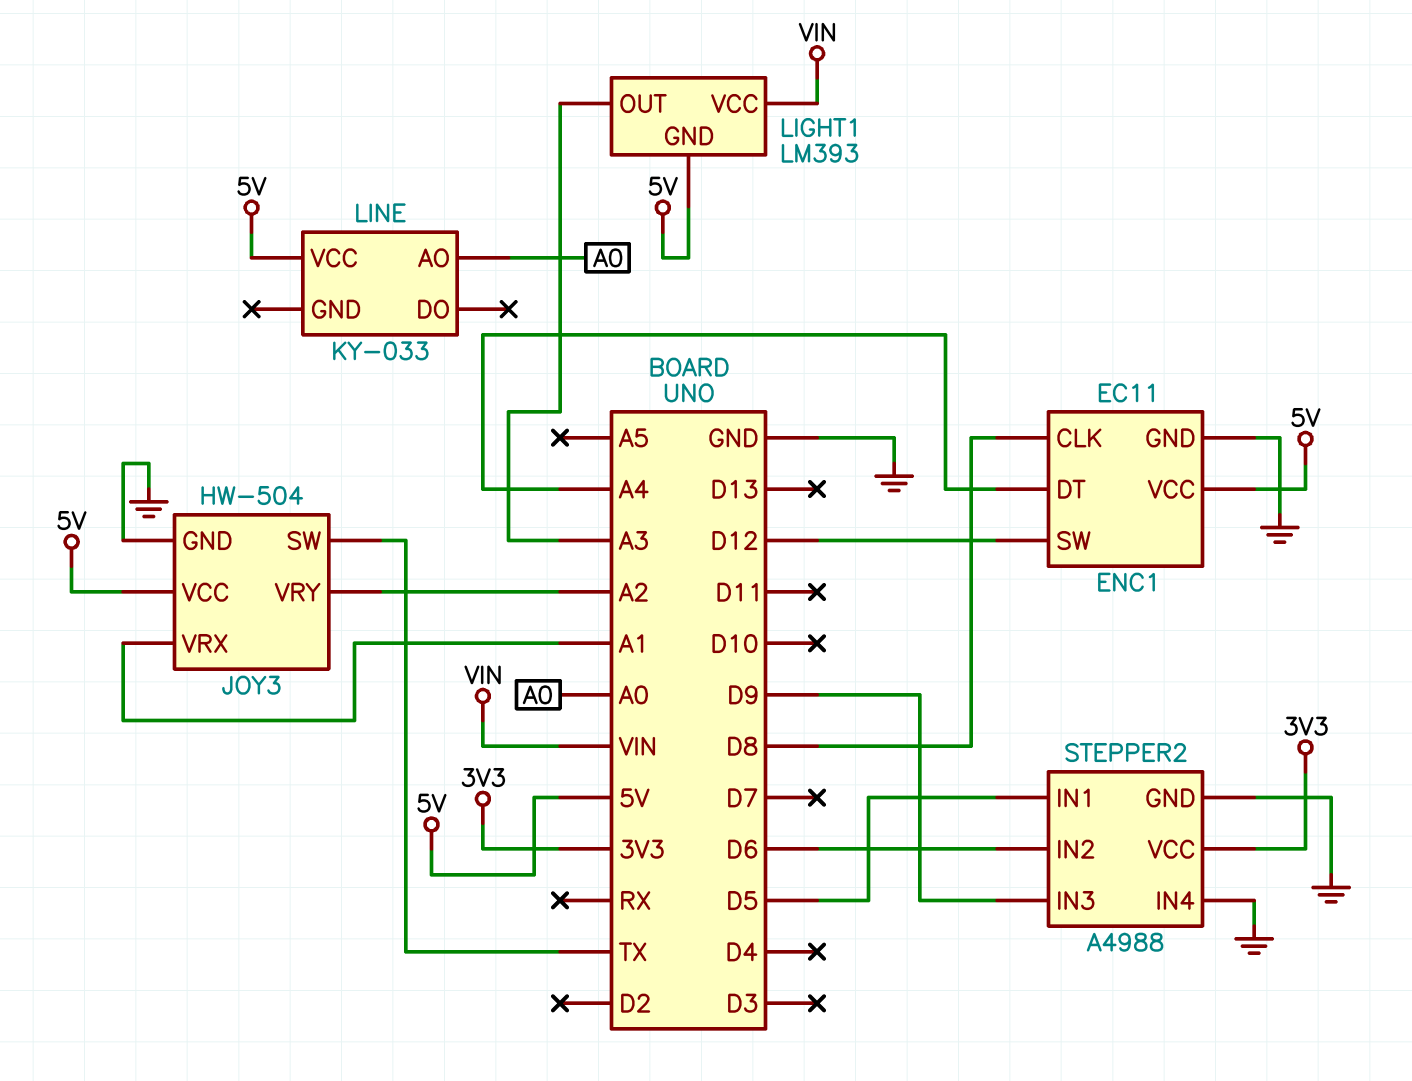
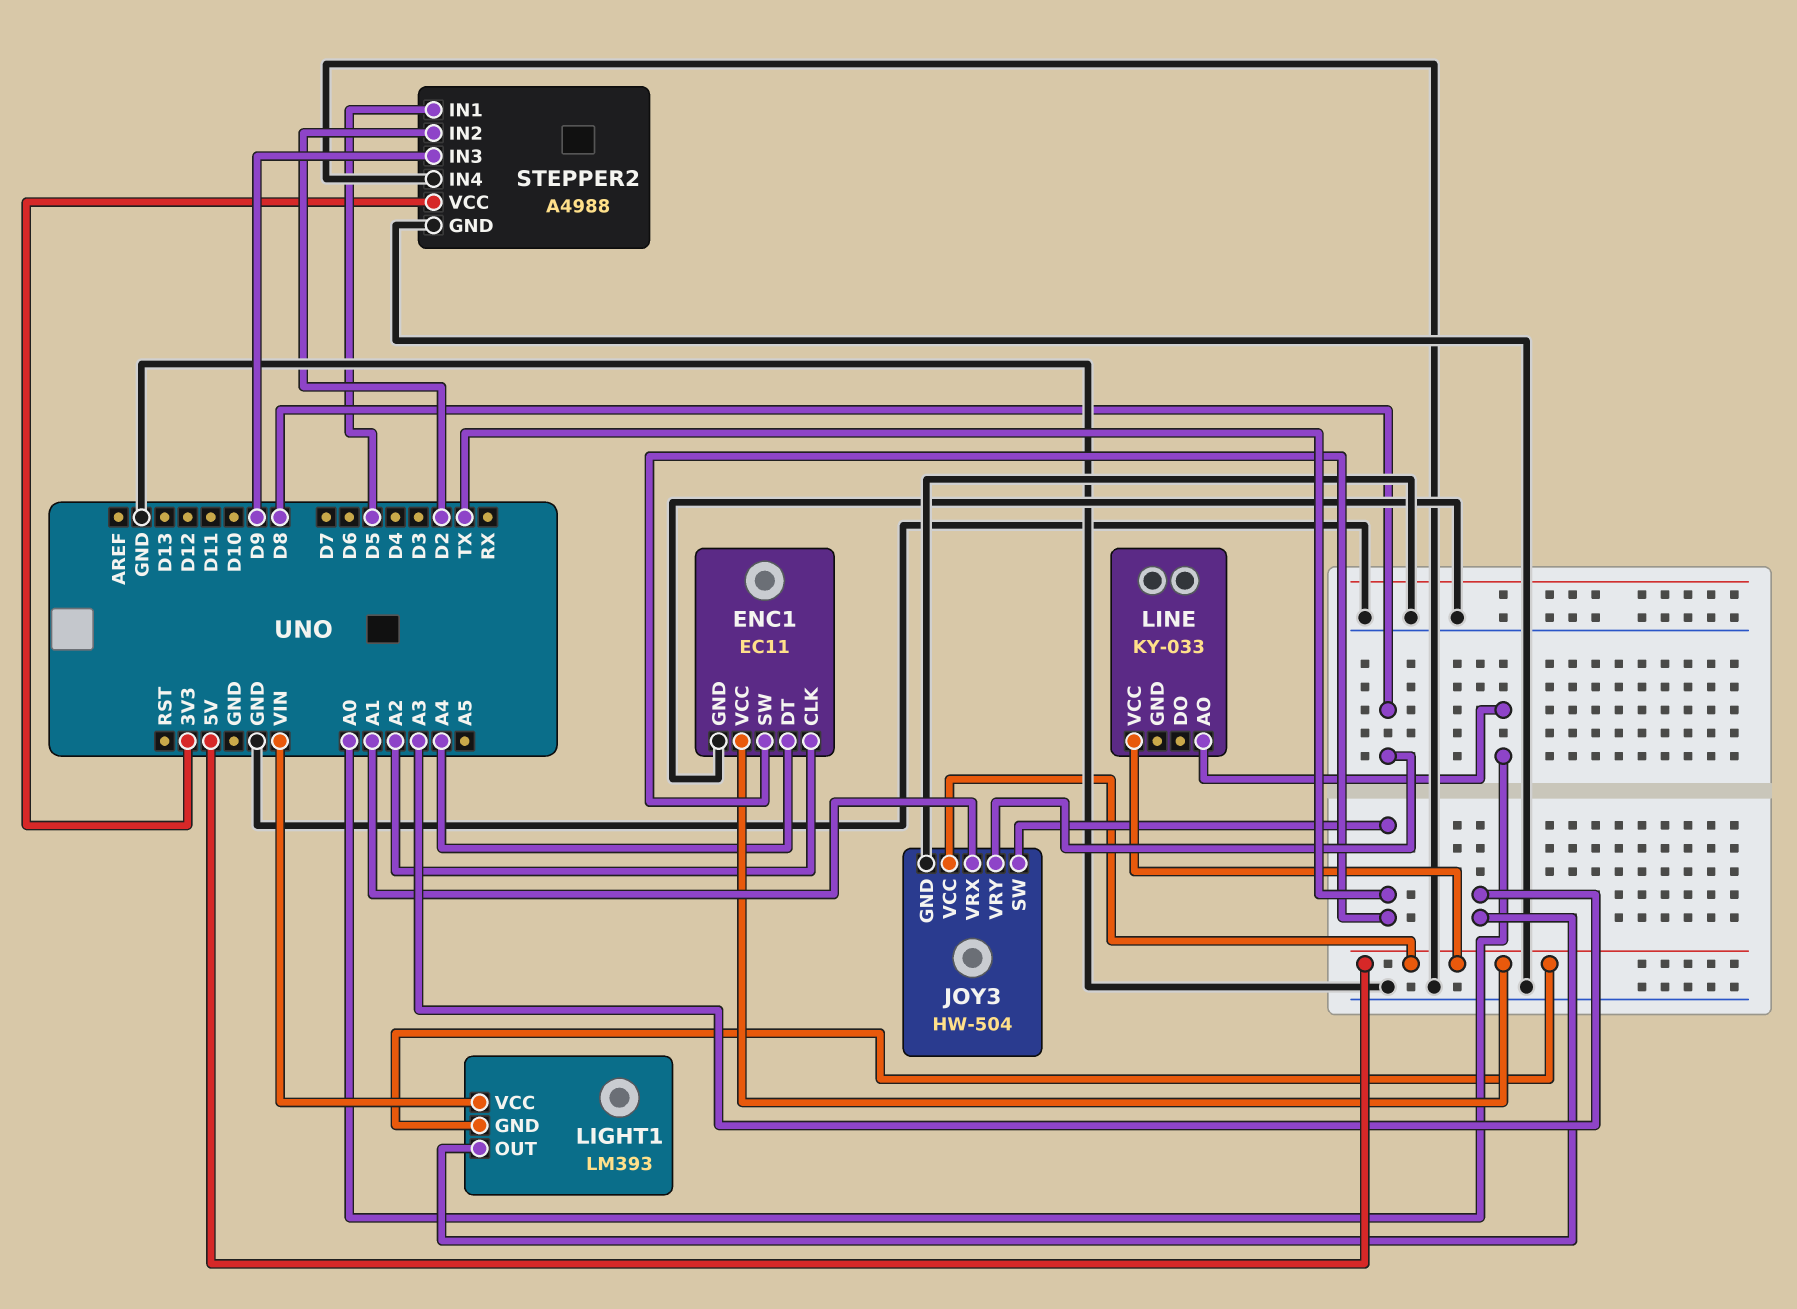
ENC1 pin CLK: D8 -> A2
ENC1 pin SW: D12 -> TX
JOY3 pin VRY: A2 -> D8
STEPPER2 pin IN2: D6 -> D2

